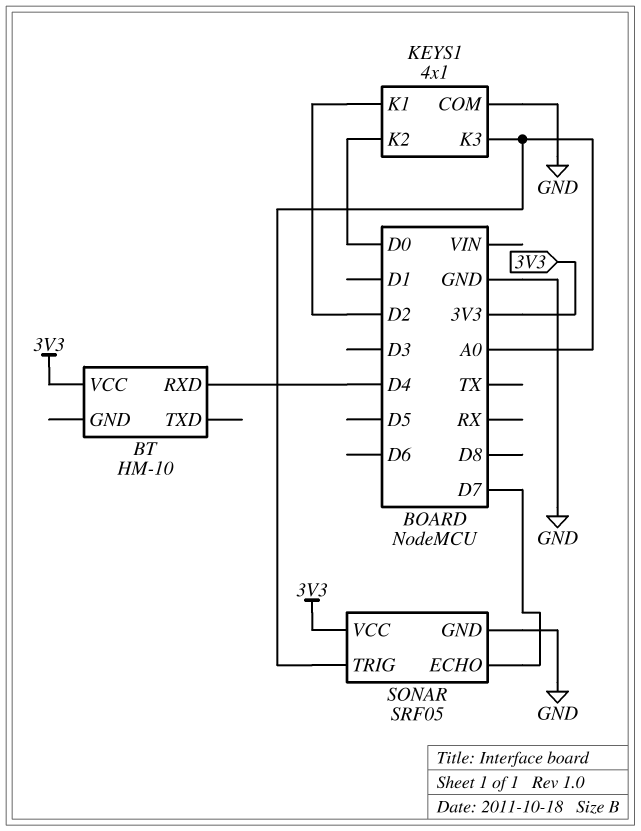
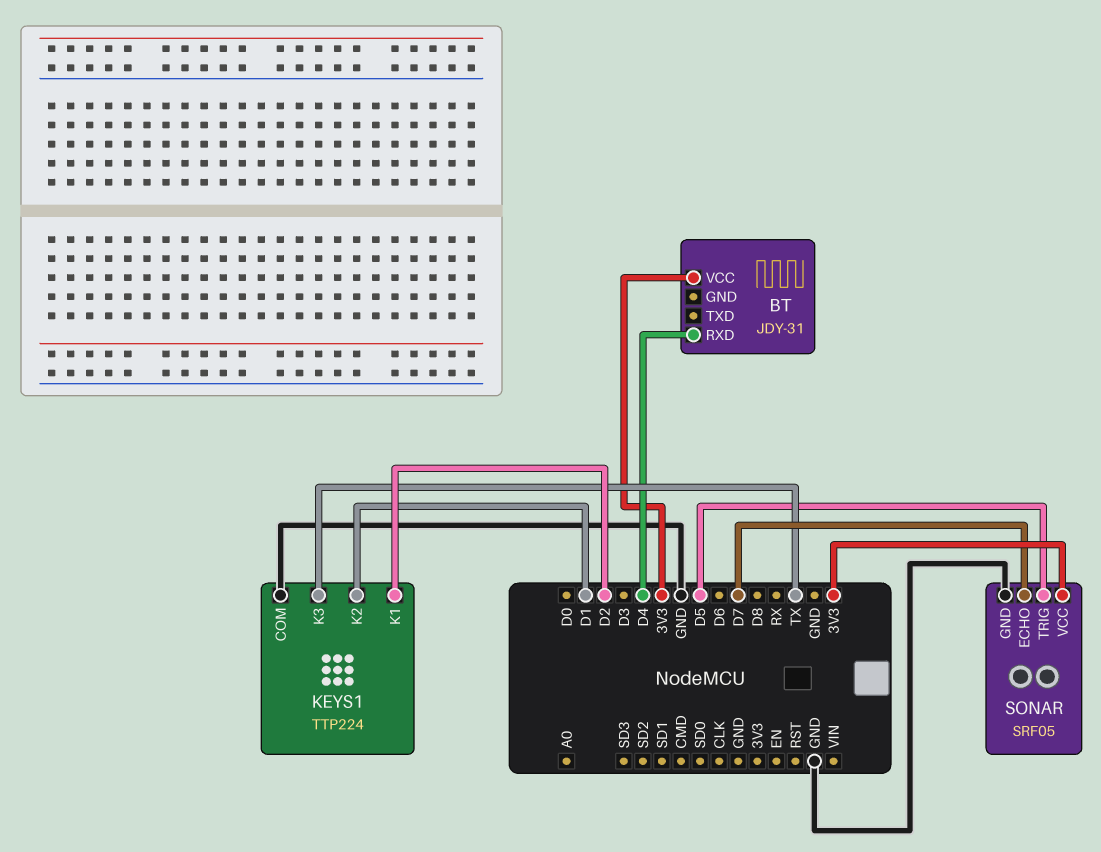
BT: HM-10 -> JDY-31
KEYS1: 4x1 -> TTP224
KEYS1 pin K2: D0 -> D1
KEYS1 pin K3: A0 -> TX
SONAR pin TRIG: A0 -> D5

